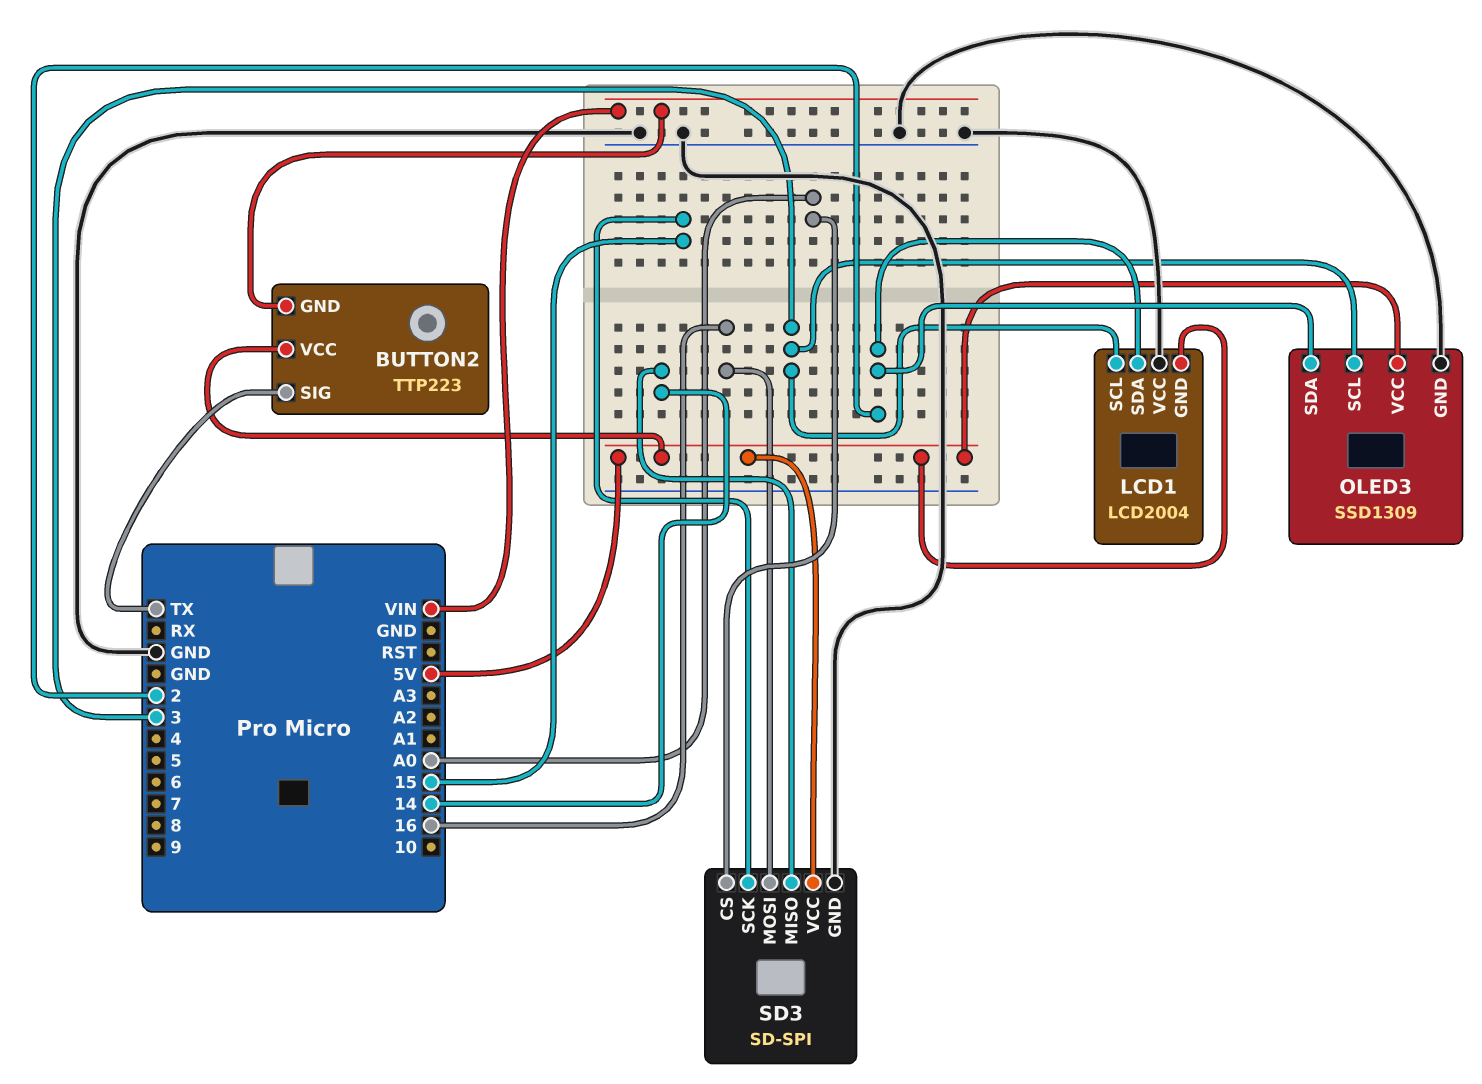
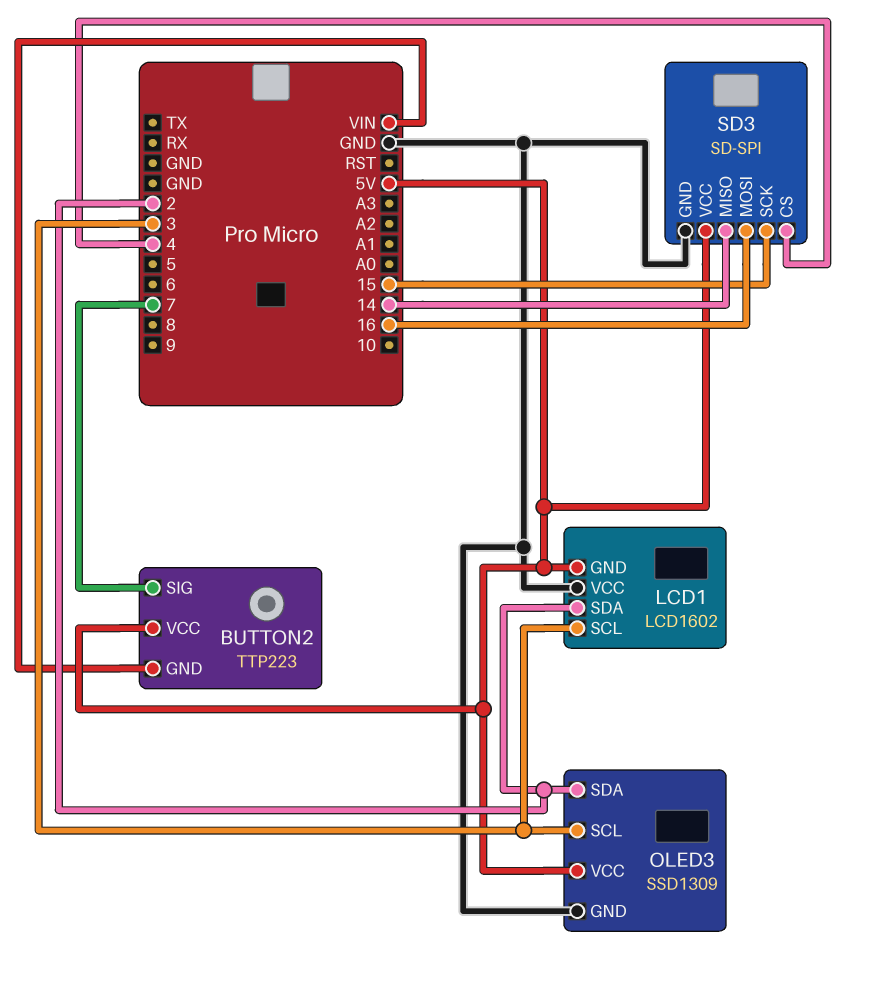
BUTTON2 pin SIG: TX -> 7
LCD1: LCD2004 -> LCD1602
SD3 pin CS: A0 -> 4

